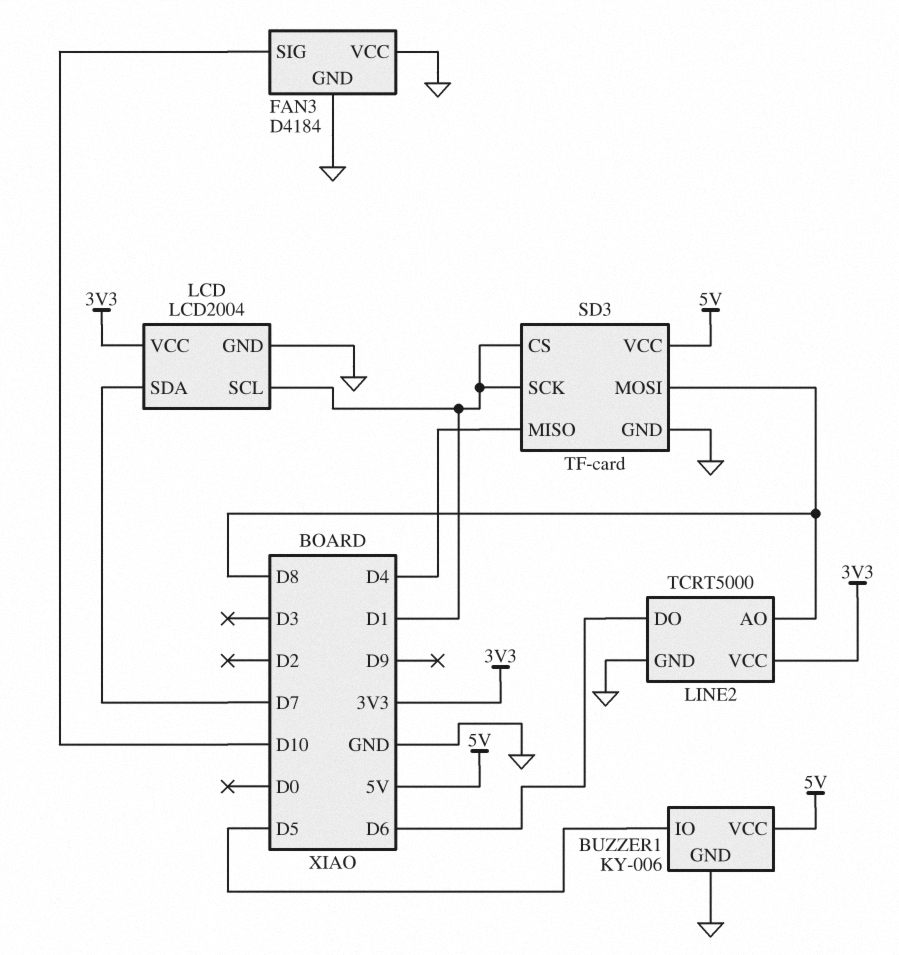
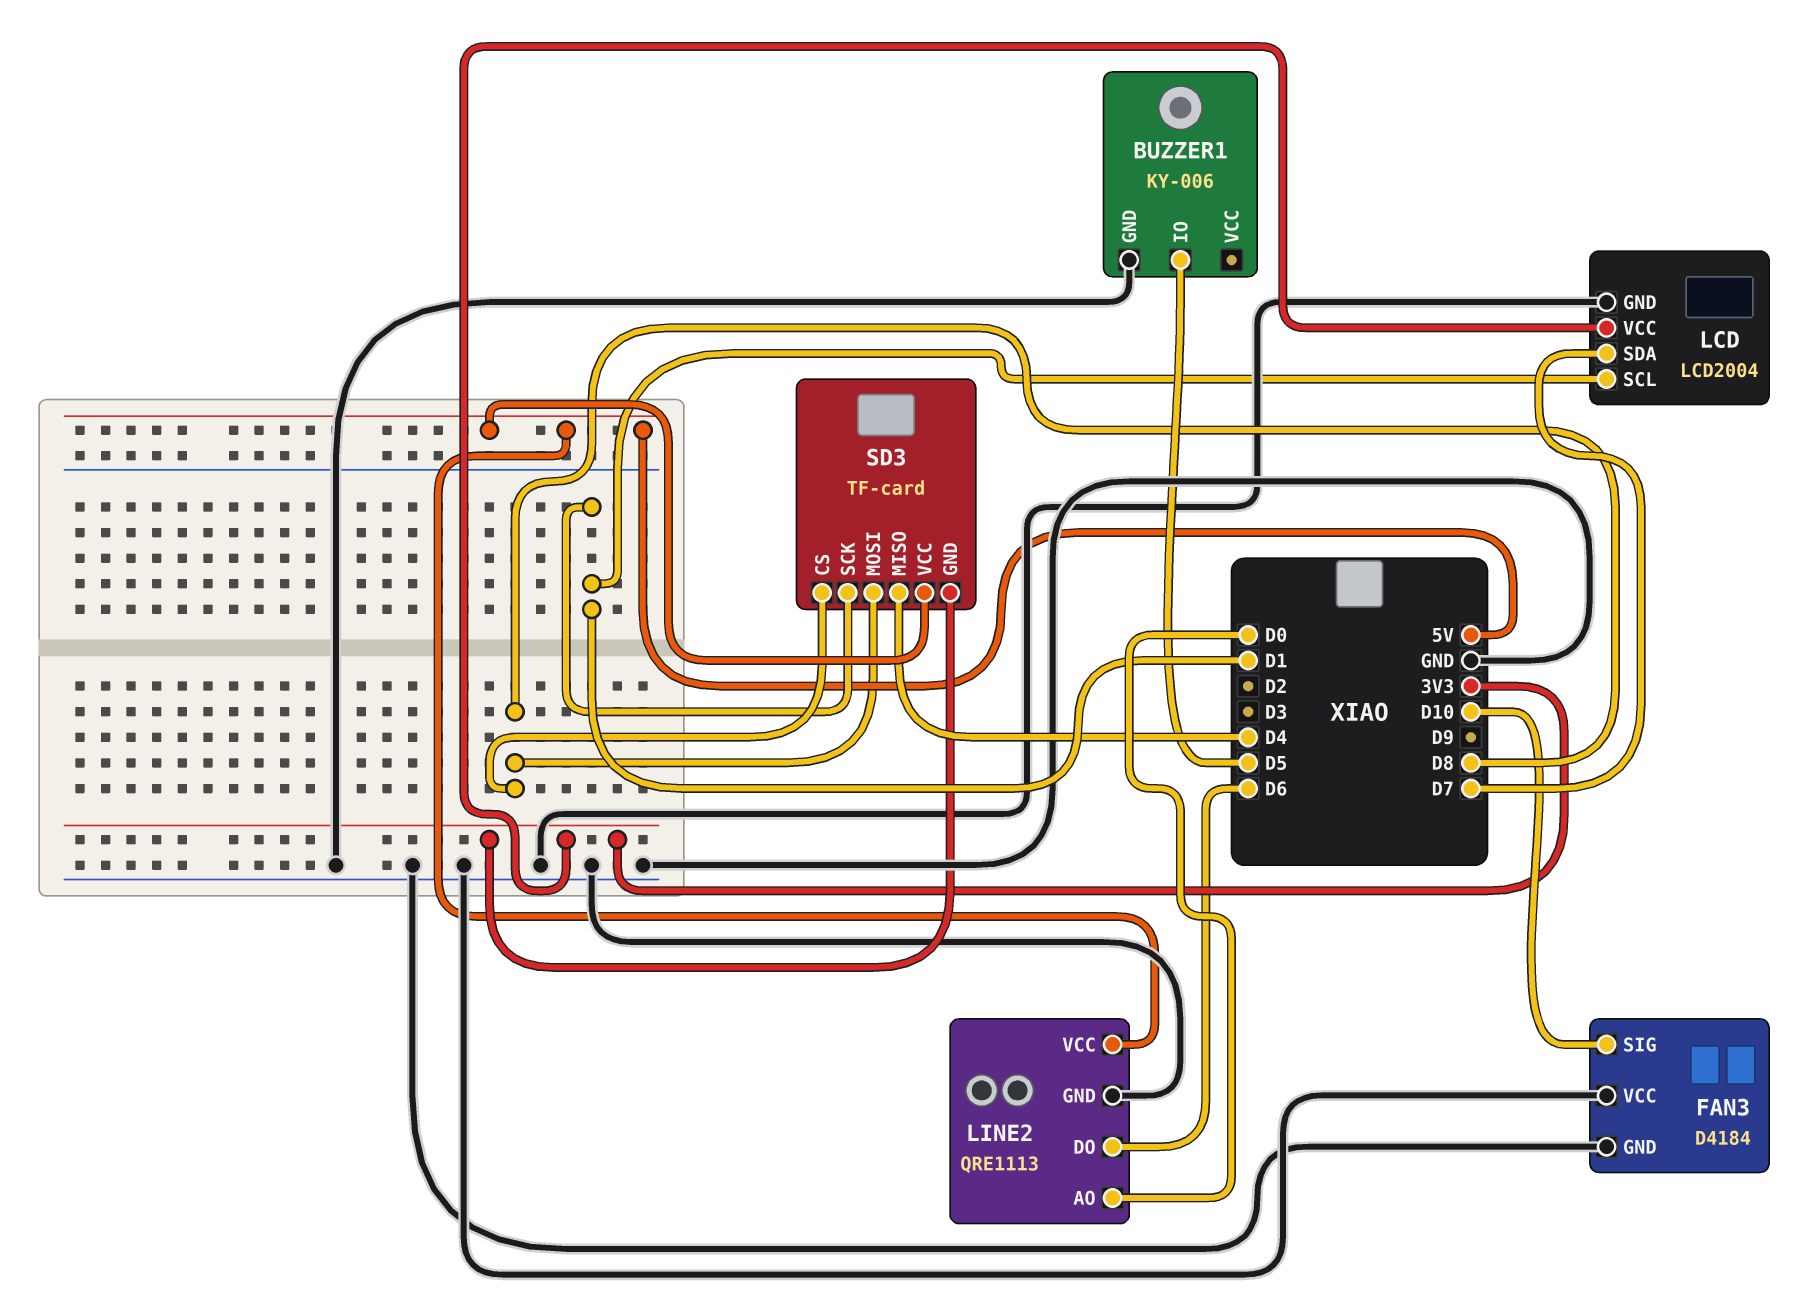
BUZZER1 pin VCC: 5V -> none
LINE2: TCRT5000 -> QRE1113
LINE2 pin AO: D8 -> D0
LINE2 pin VCC: 3V3 -> 5V
SD3 pin CS: D1 -> D8
SD3 pin GND: GND -> 3V3

